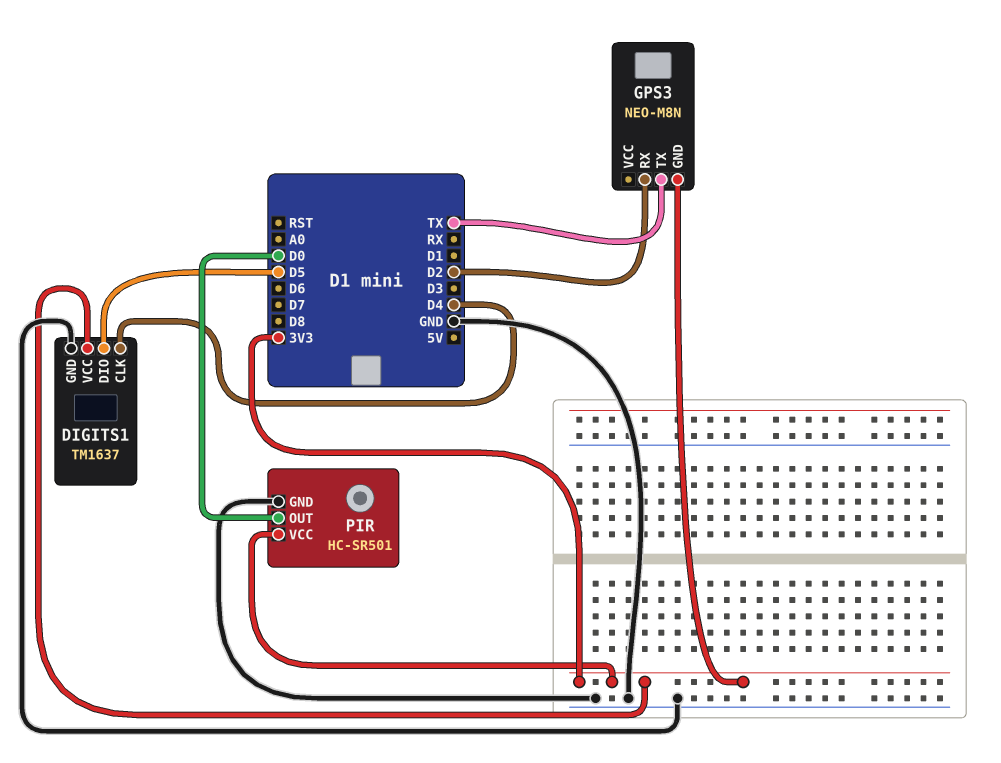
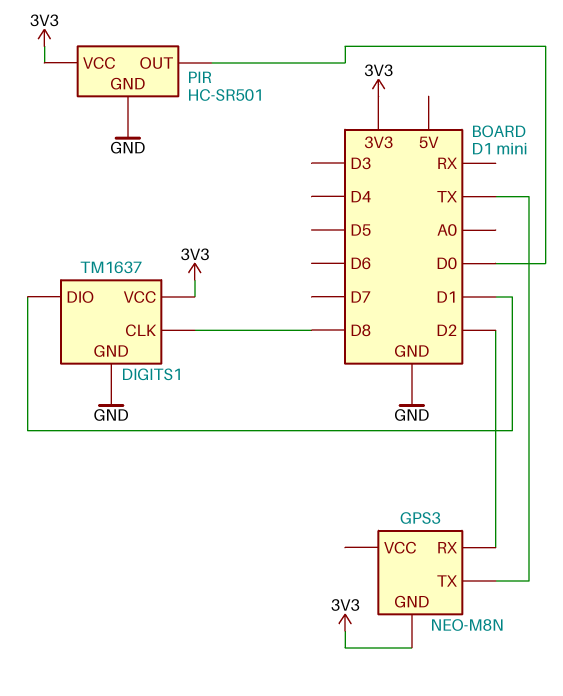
DIGITS1 pin CLK: D4 -> D8
DIGITS1 pin DIO: D5 -> D1

